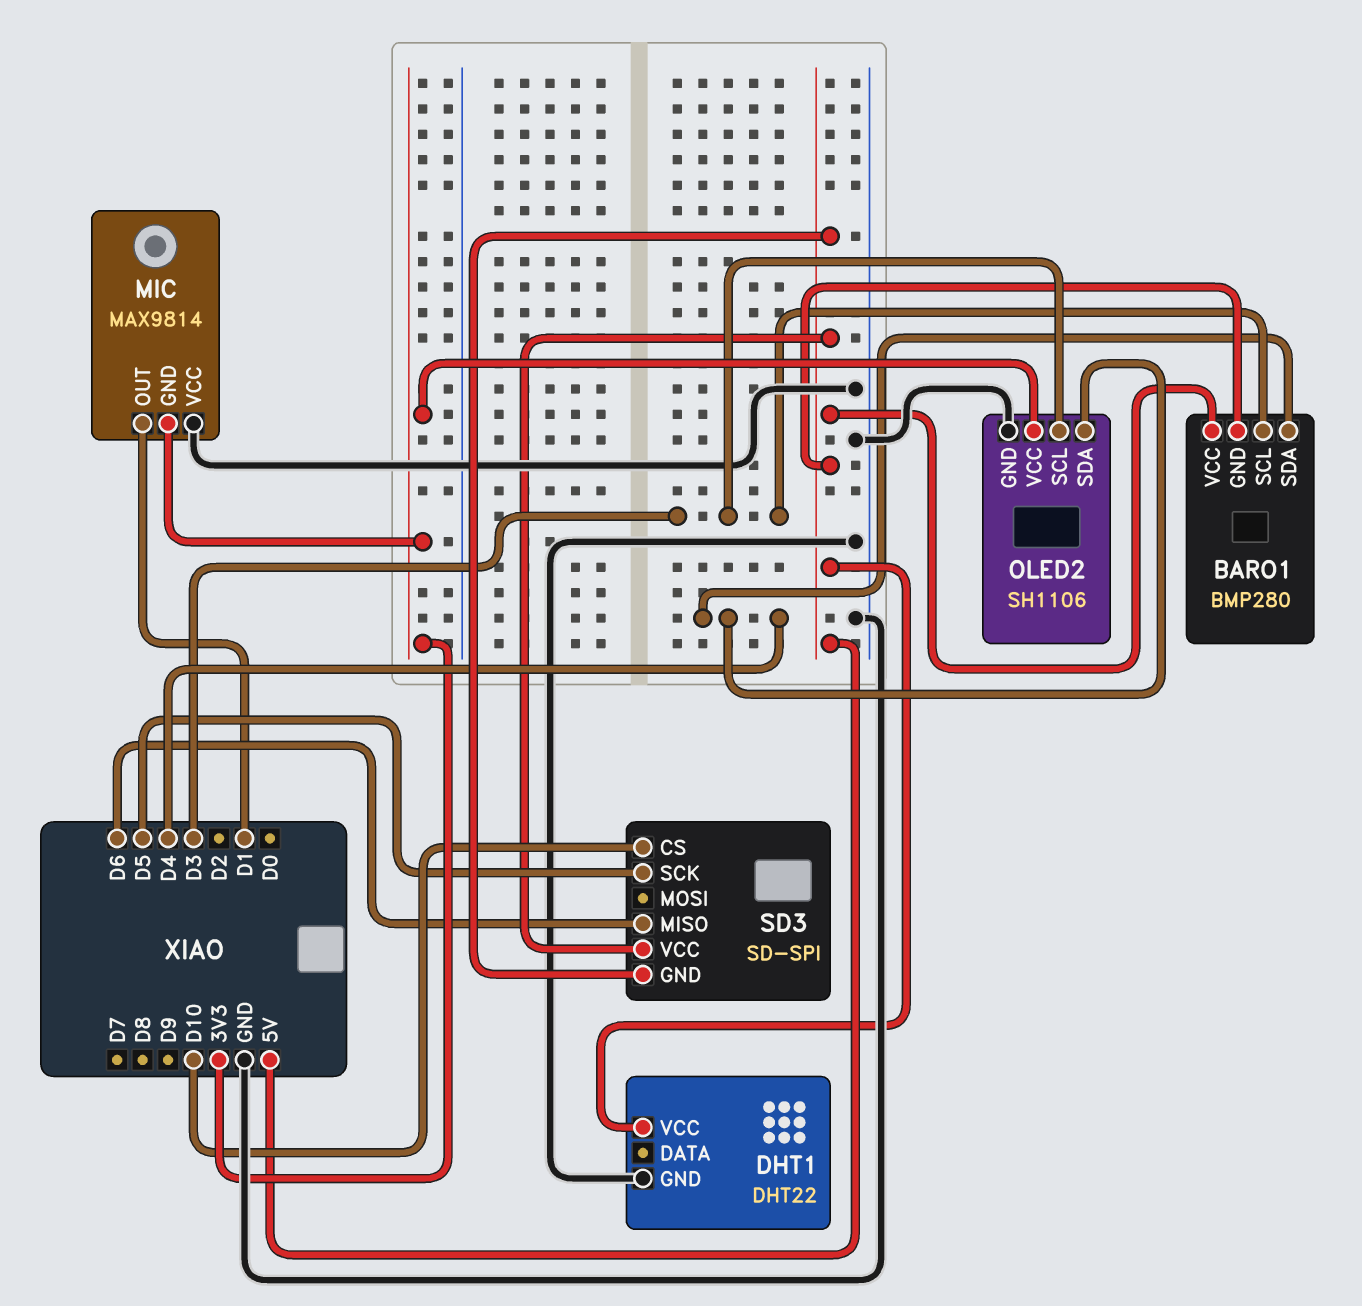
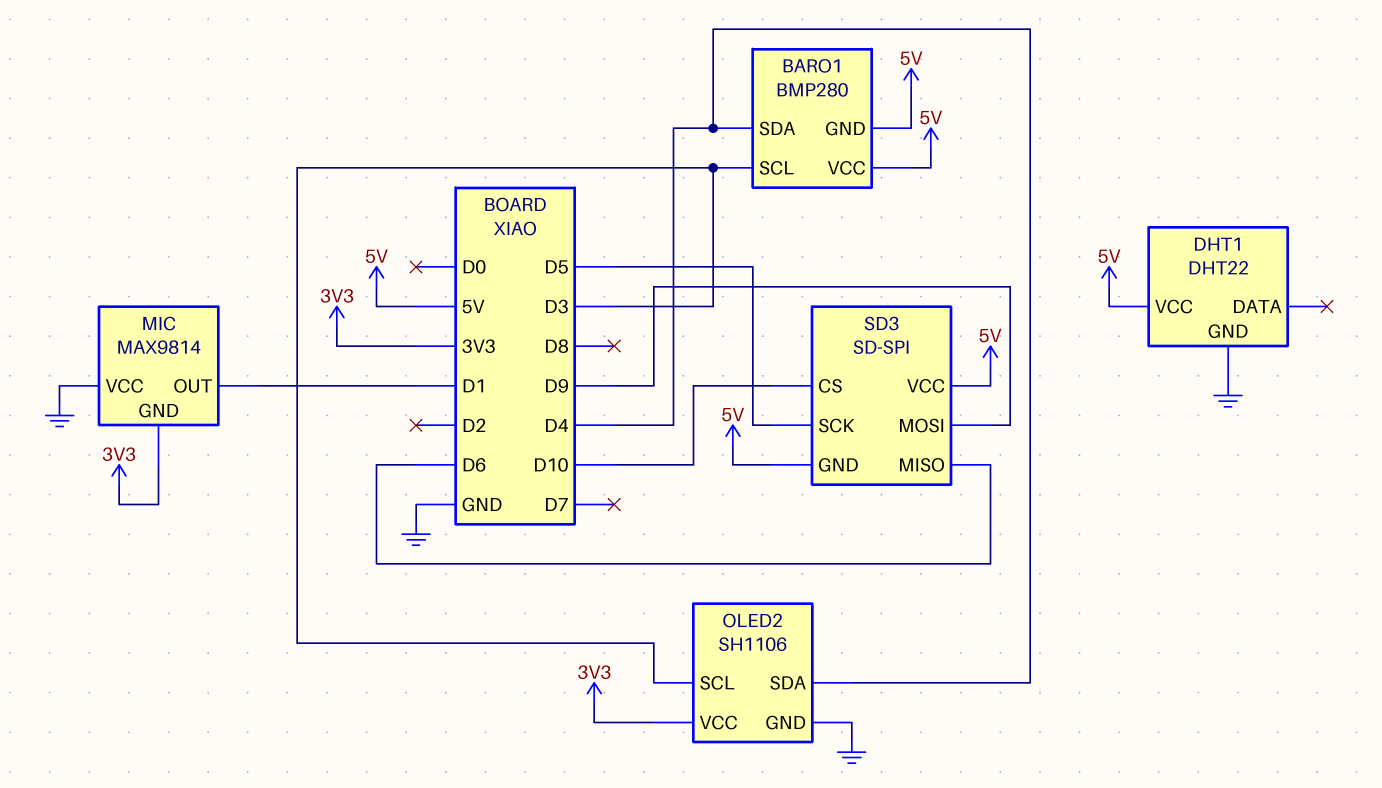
SD3 pin MOSI: none -> D9

